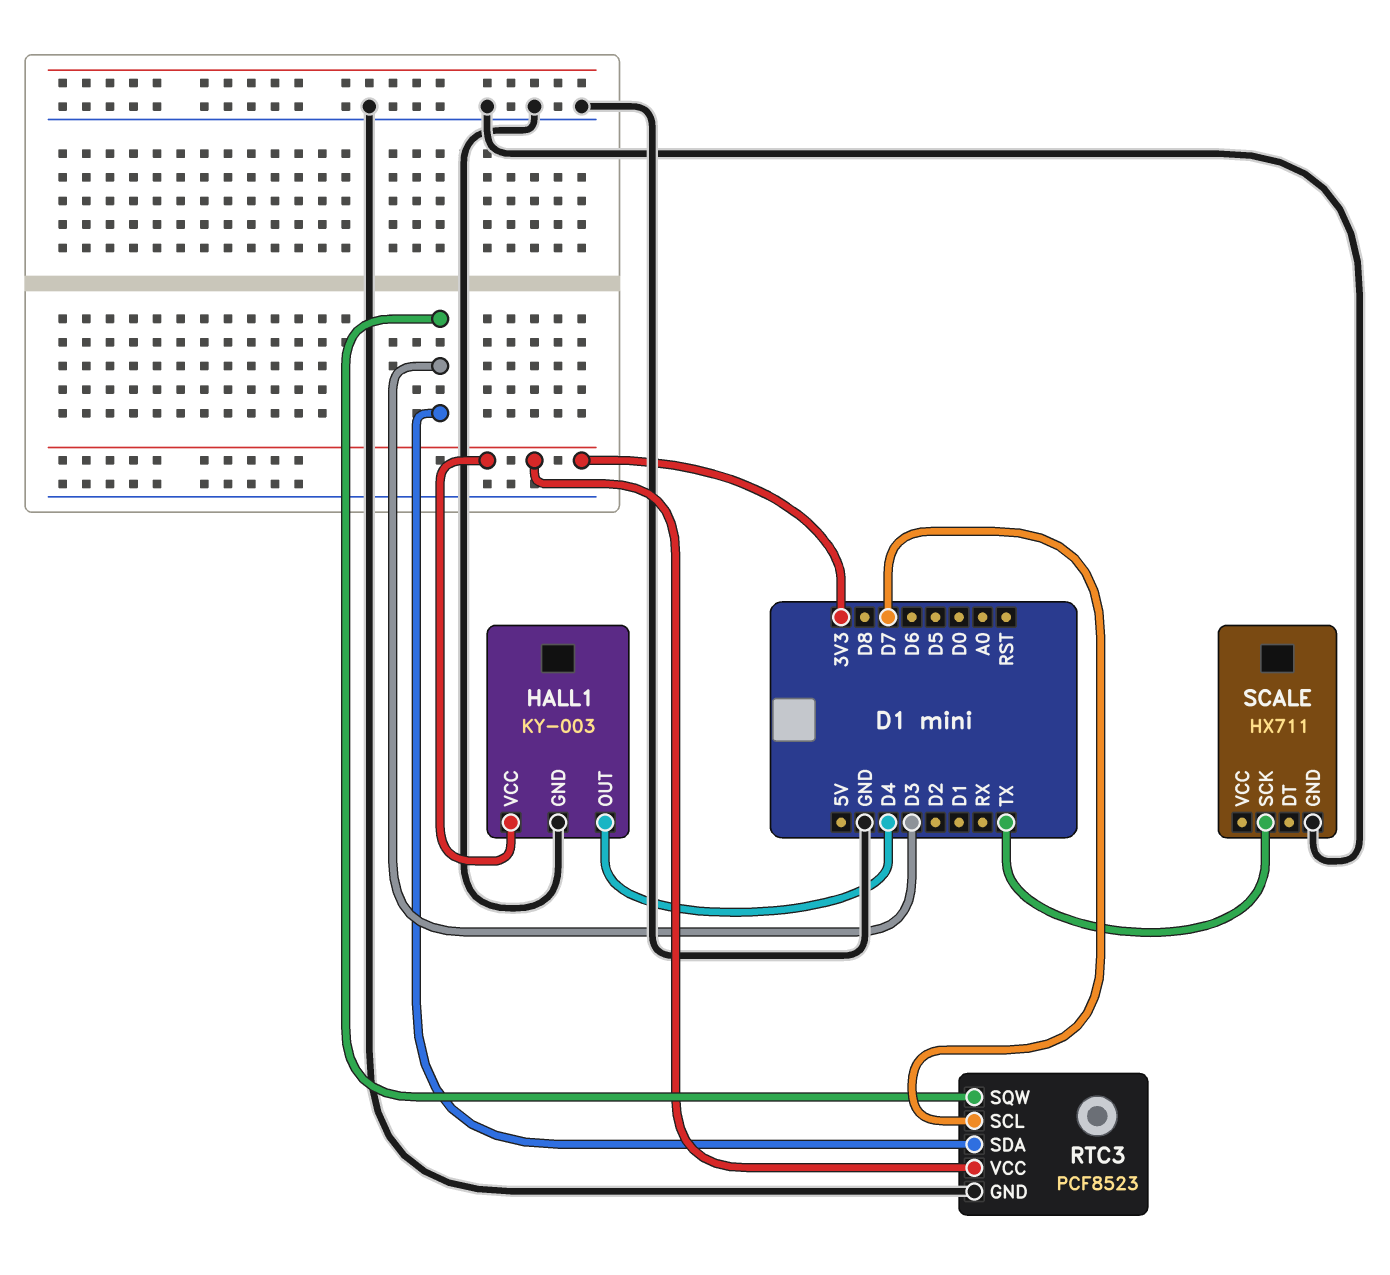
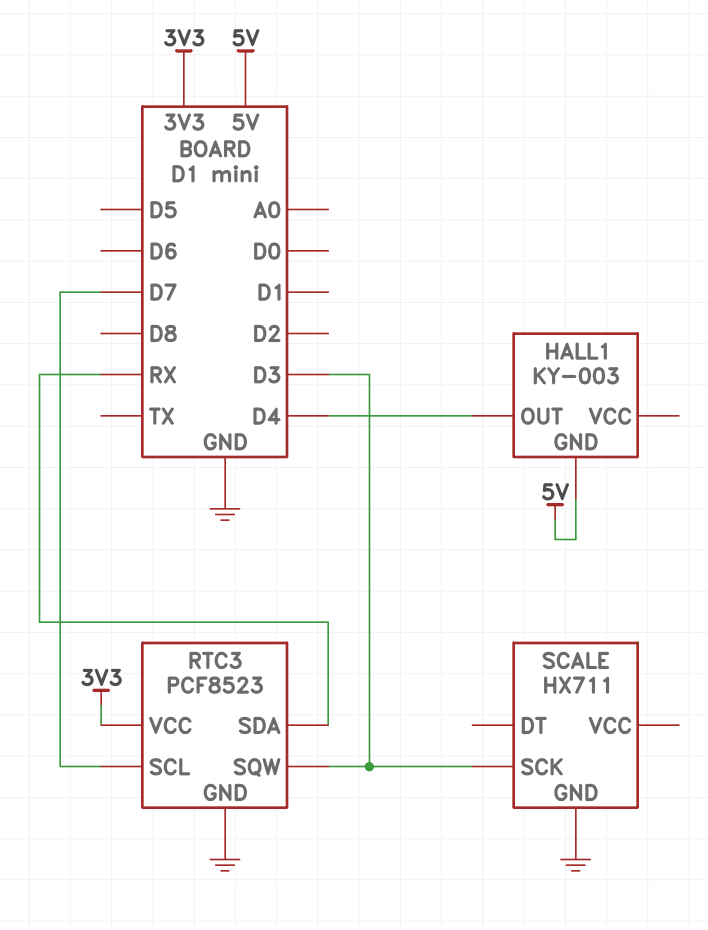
HALL1 pin GND: GND -> 5V
HALL1 pin VCC: 3V3 -> none
RTC3 pin SDA: D3 -> RX
SCALE pin SCK: TX -> D3

